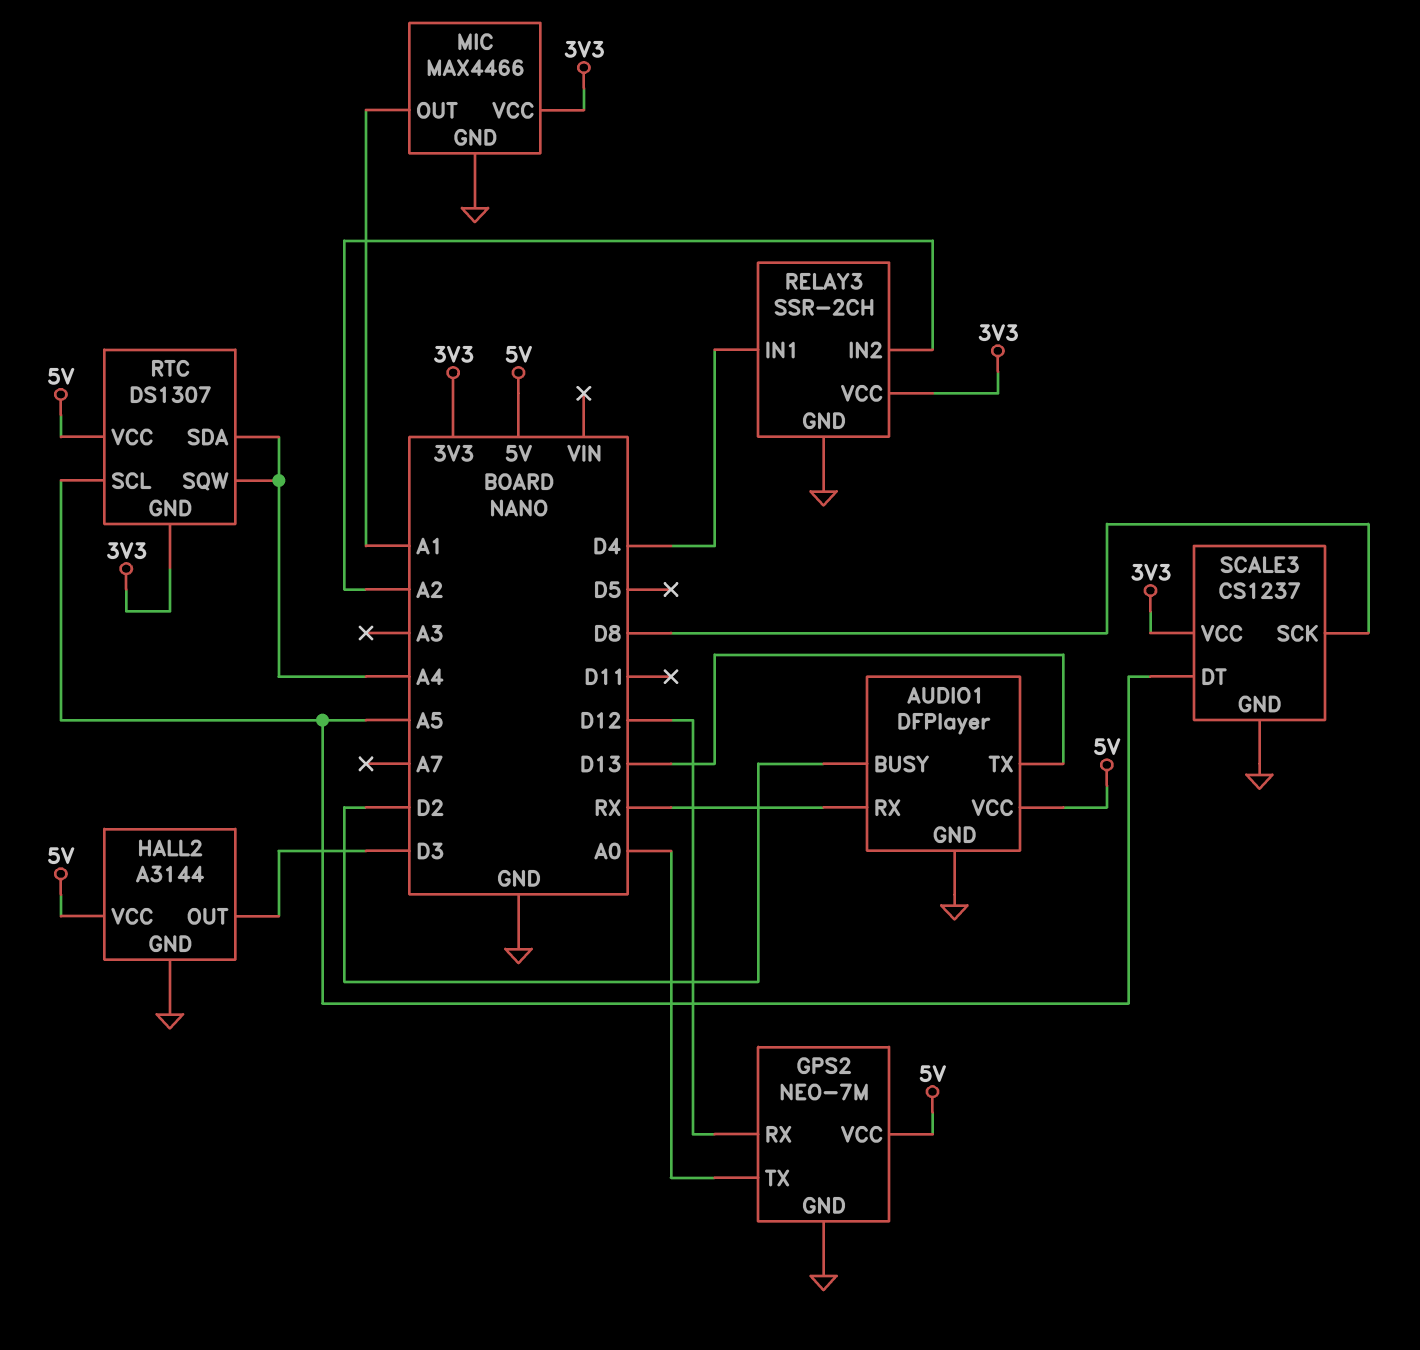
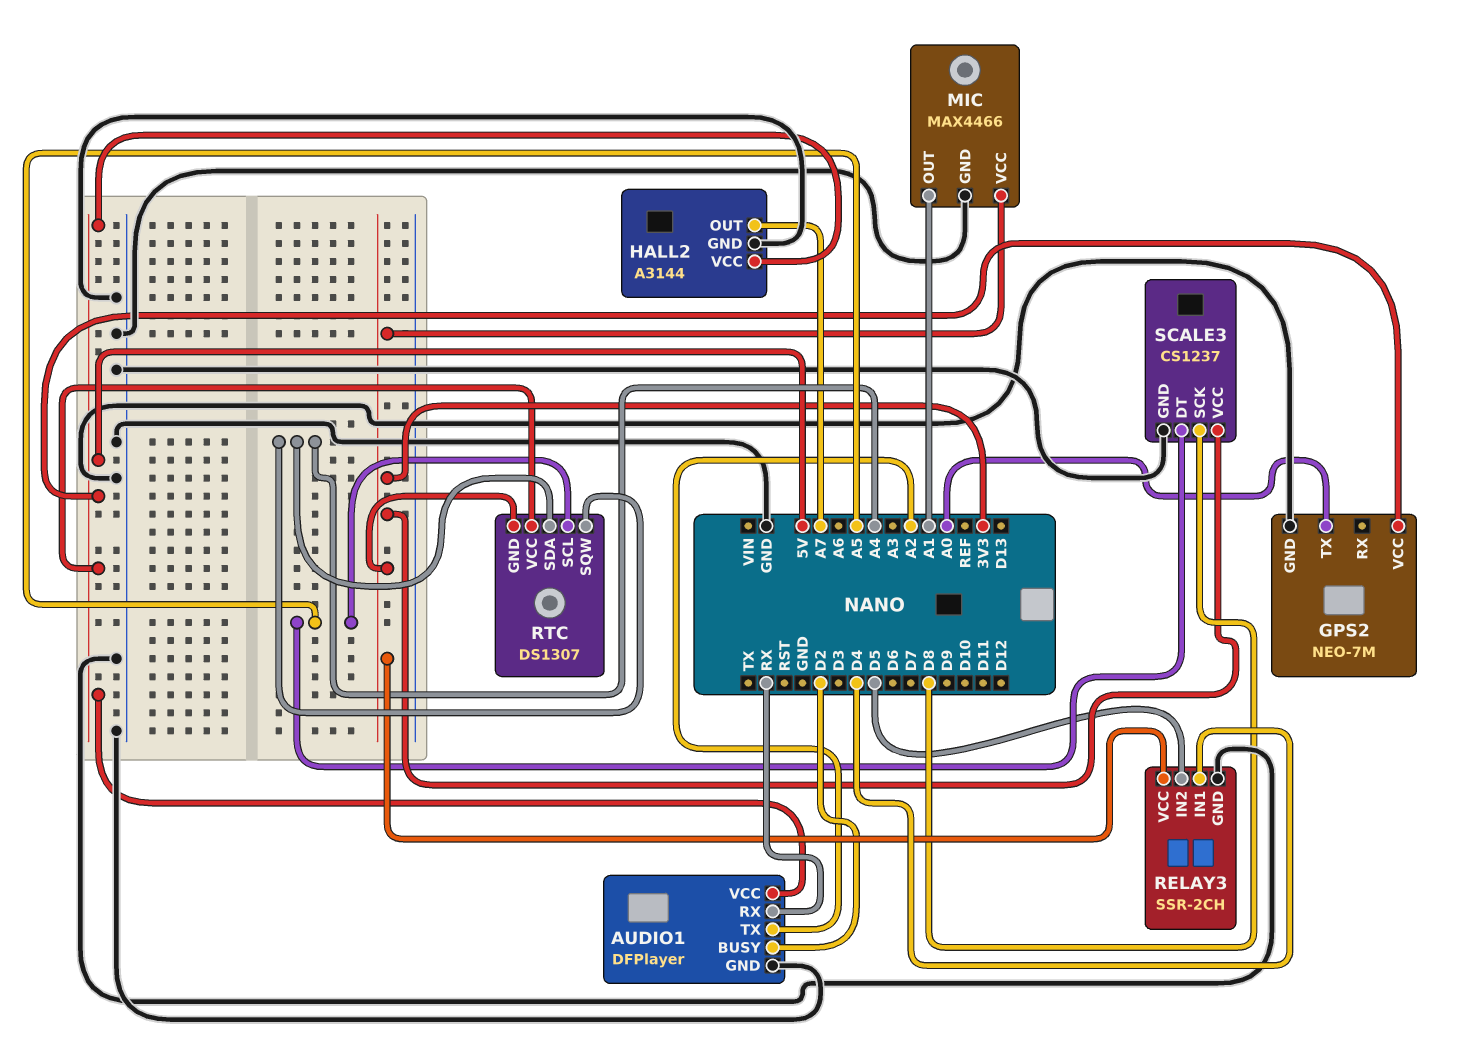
AUDIO1 pin TX: D13 -> A2
GPS2 pin RX: D12 -> none
HALL2 pin OUT: D3 -> A7
RELAY3 pin IN2: A2 -> D5

